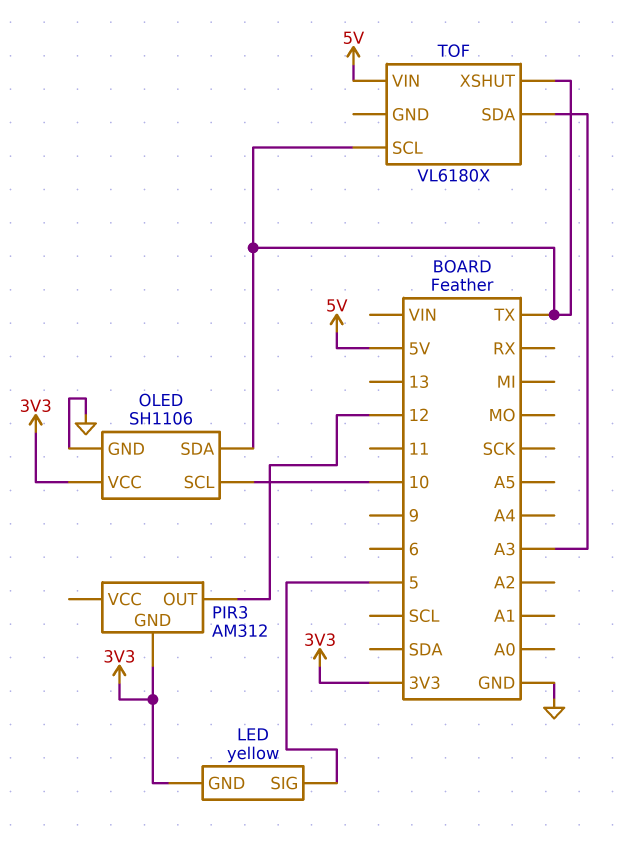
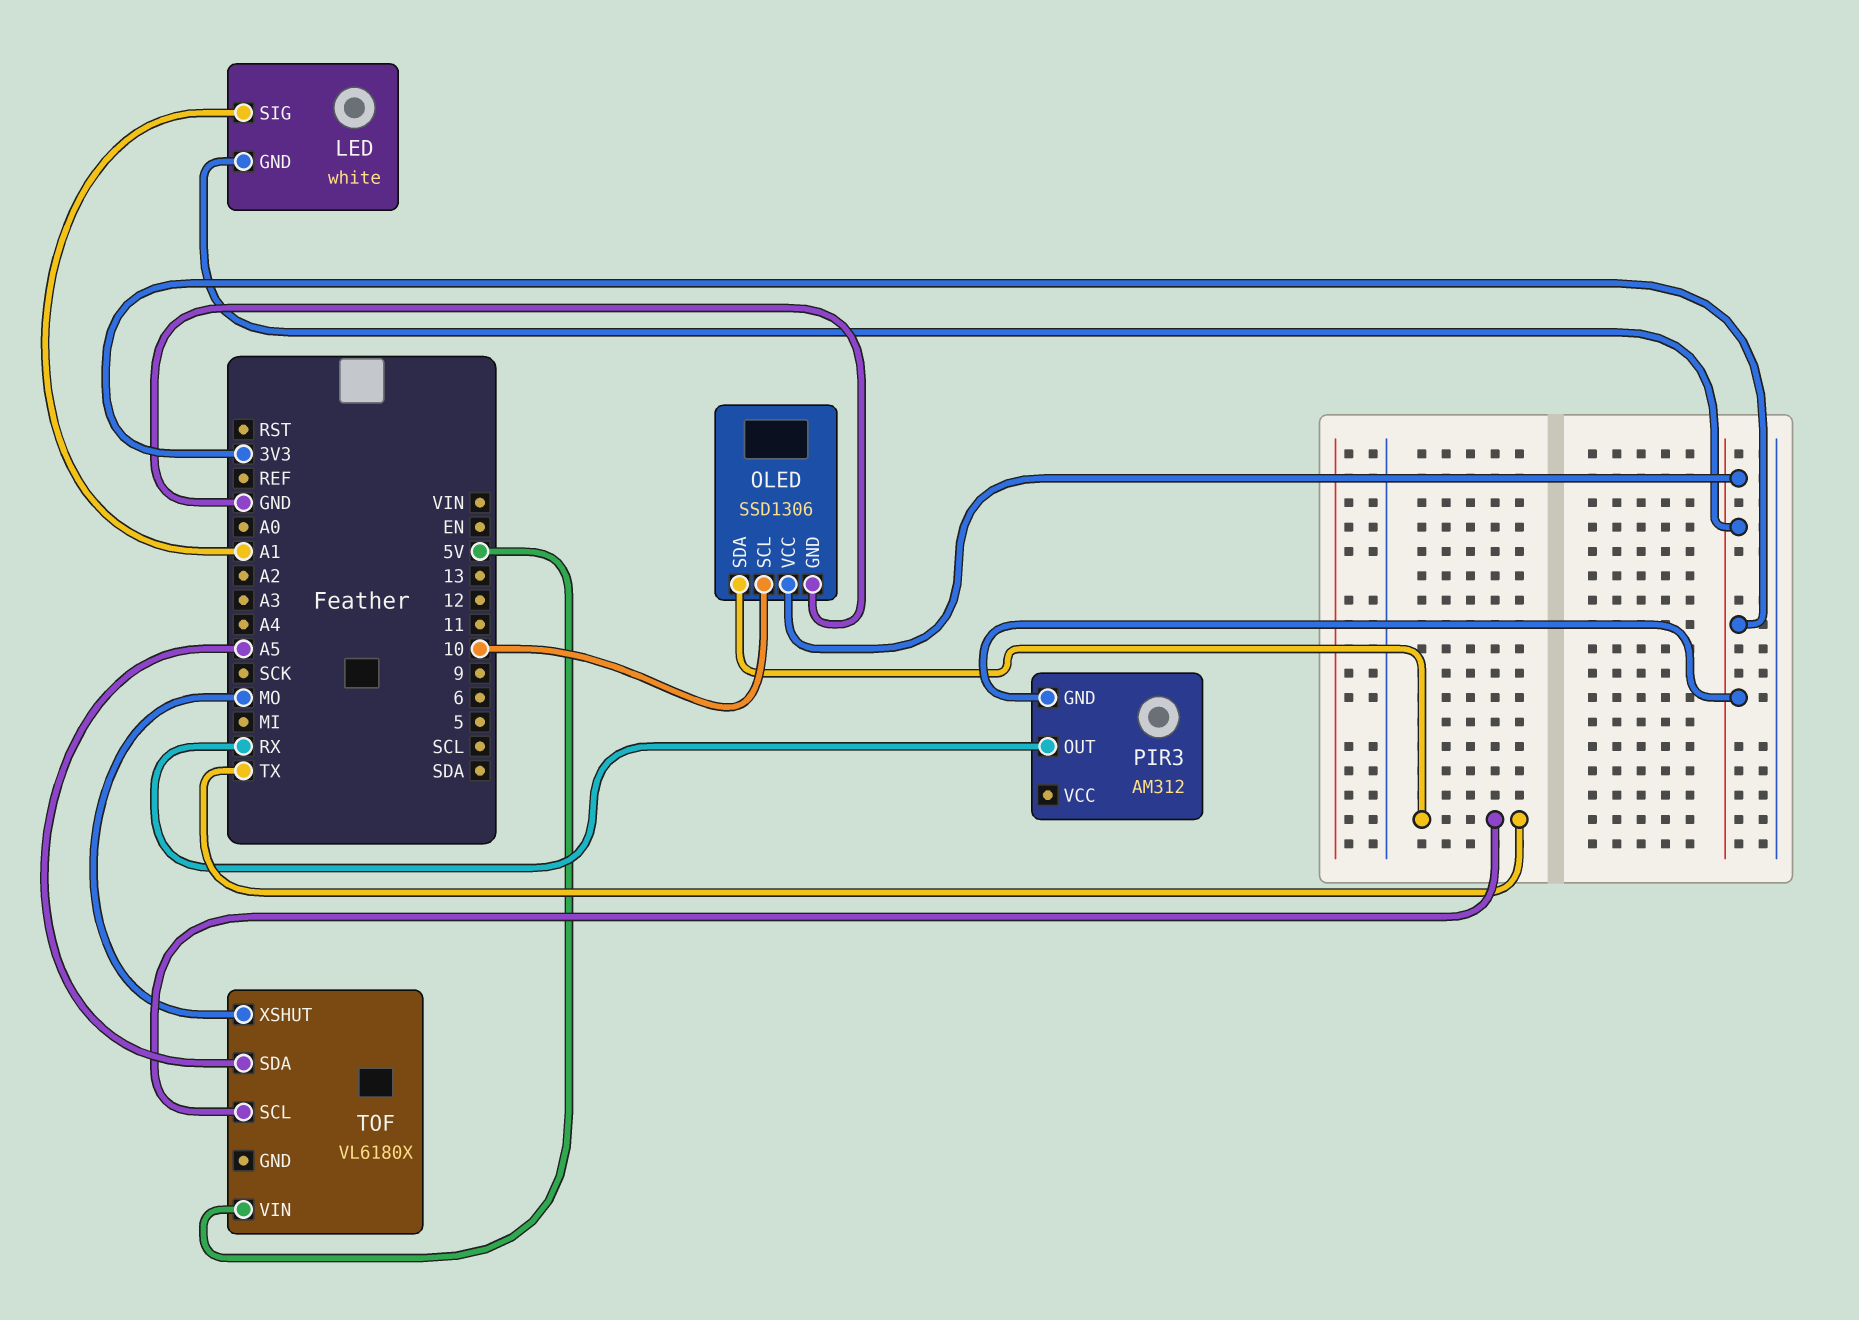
LED: yellow -> white
LED pin SIG: 5 -> A1
OLED: SH1106 -> SSD1306
PIR3 pin OUT: 12 -> RX
TOF pin SDA: A3 -> A5
TOF pin XSHUT: TX -> MO

